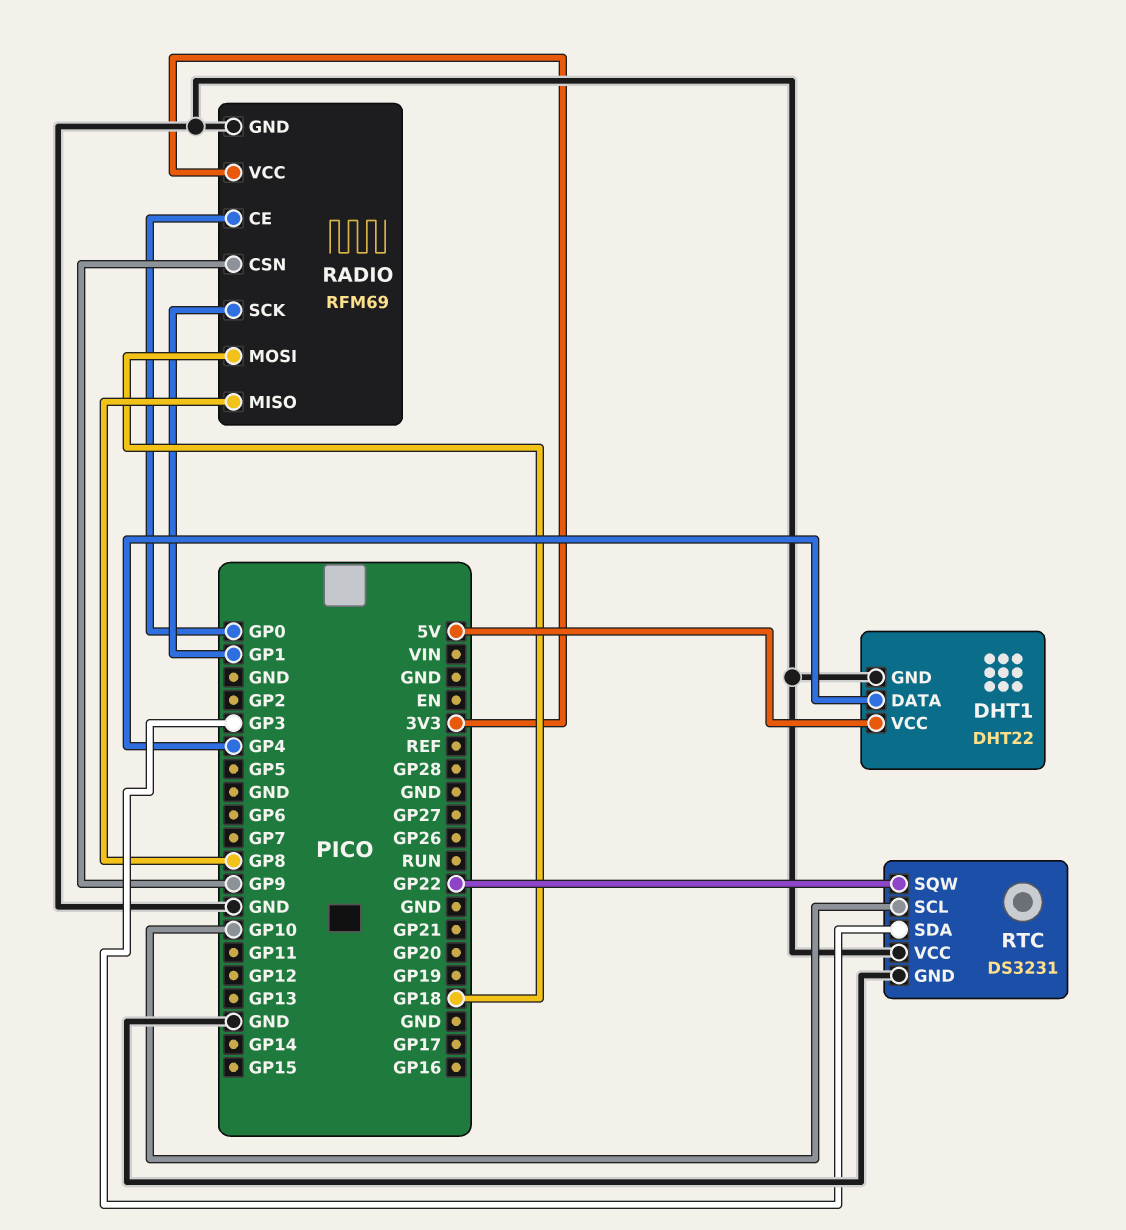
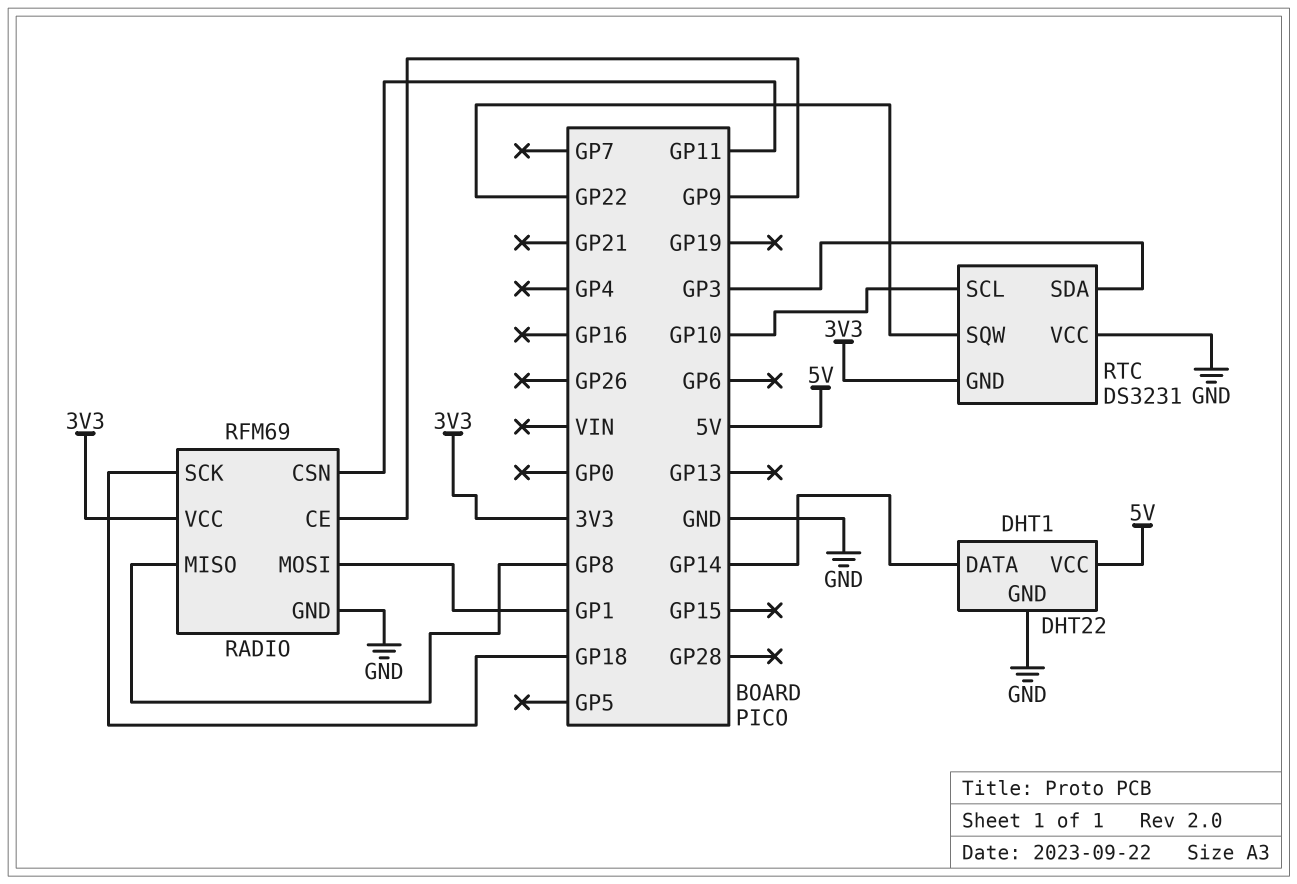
DHT1 pin DATA: GP4 -> GP14
RADIO pin CE: GP0 -> GP9
RADIO pin CSN: GP9 -> GP11
RADIO pin MOSI: GP18 -> GP1
RADIO pin SCK: GP1 -> GP18
RTC pin GND: GND -> 3V3

